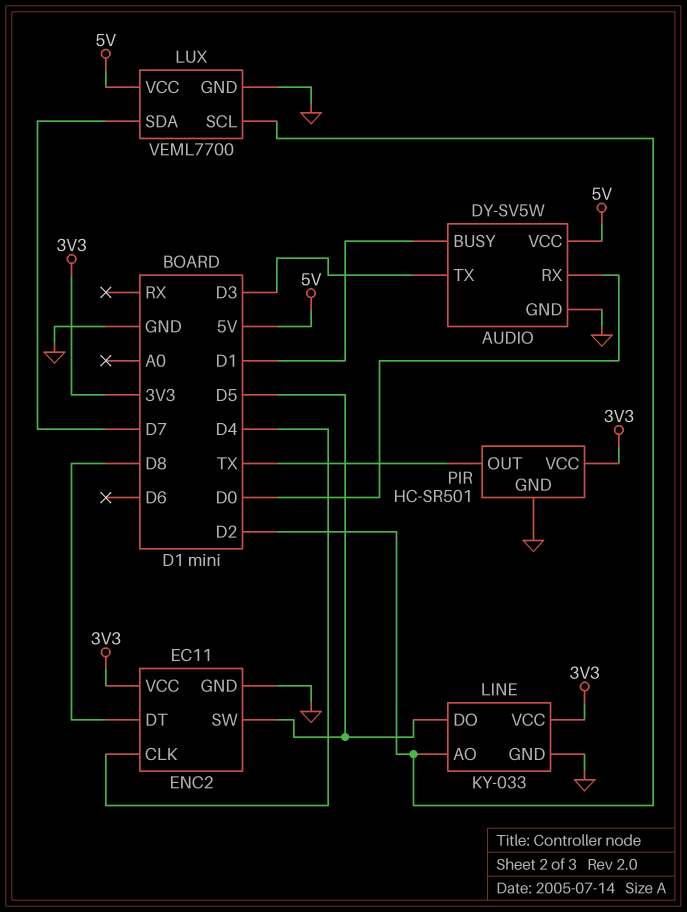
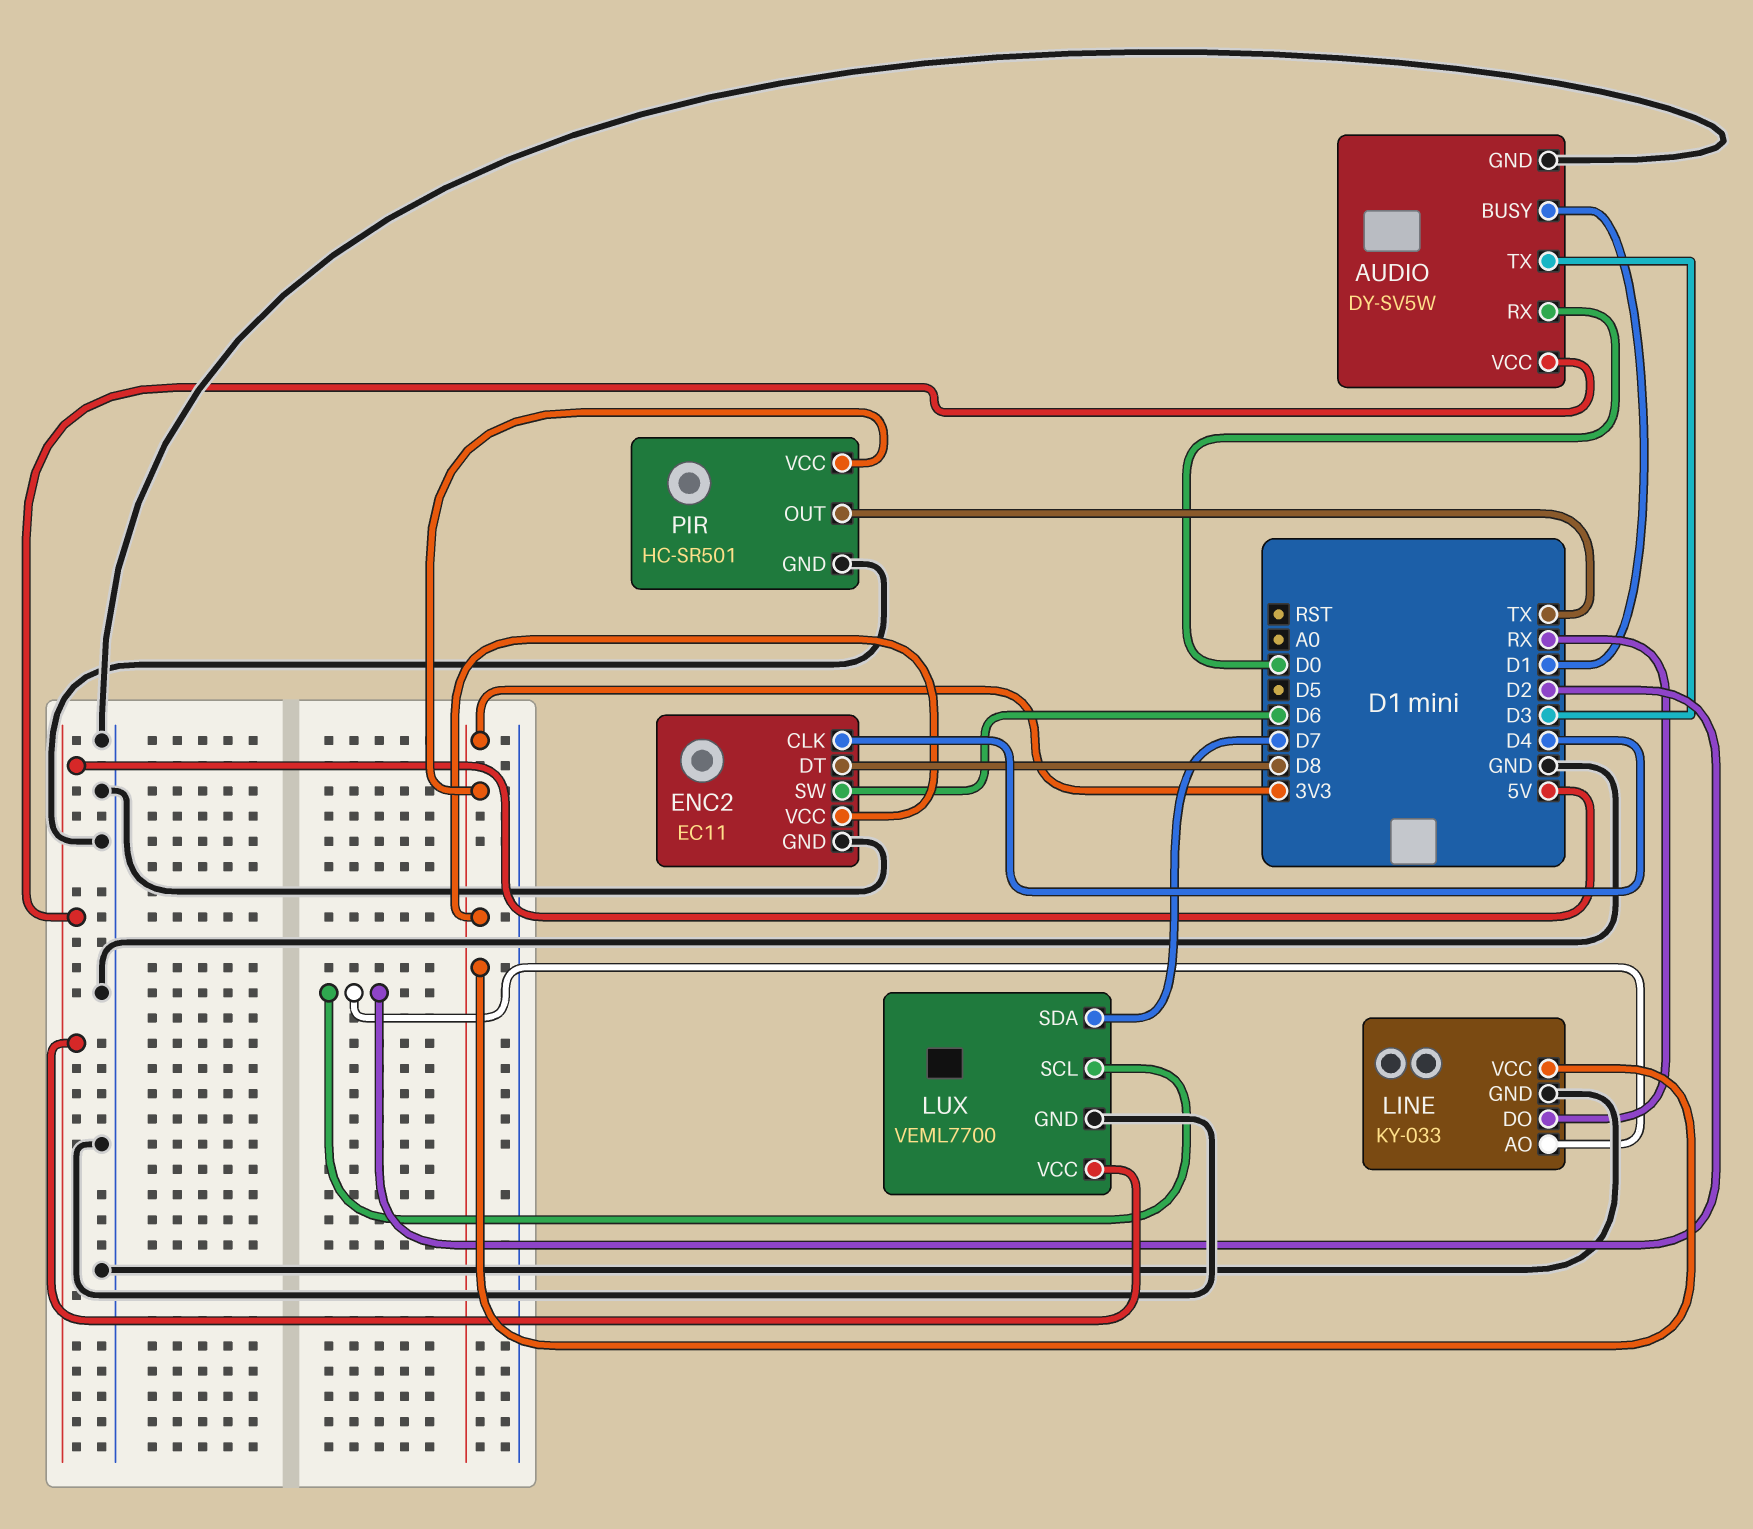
ENC2 pin SW: D5 -> D6
LINE pin DO: D5 -> RX

